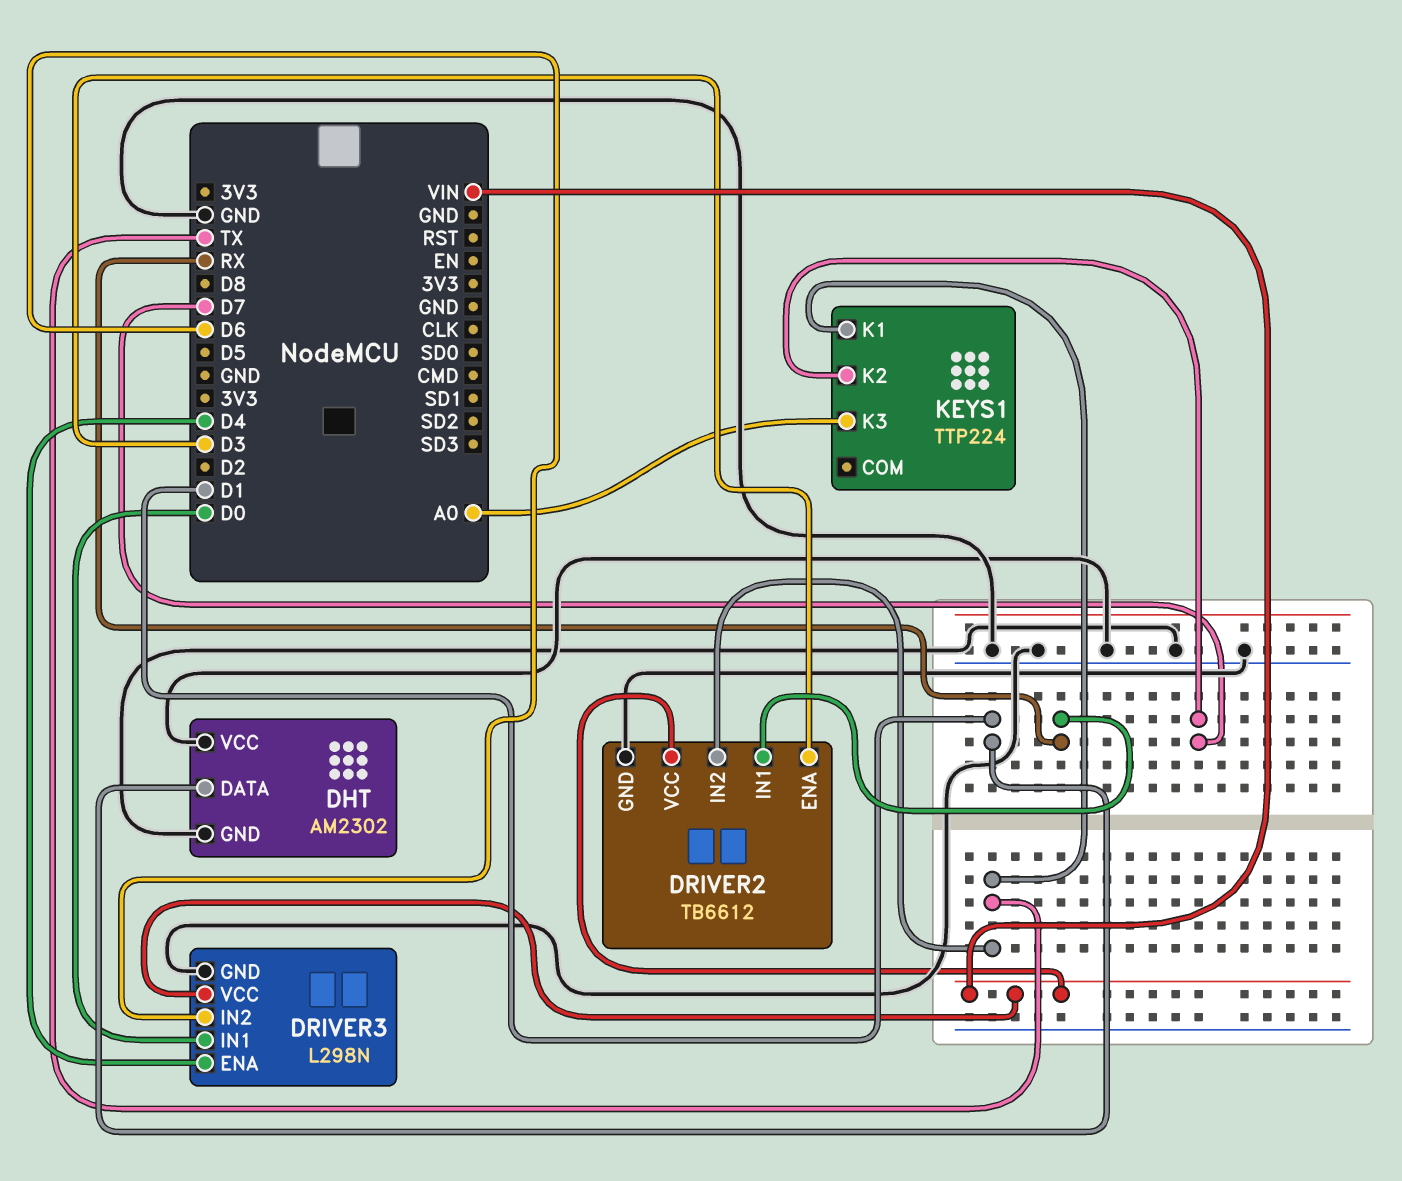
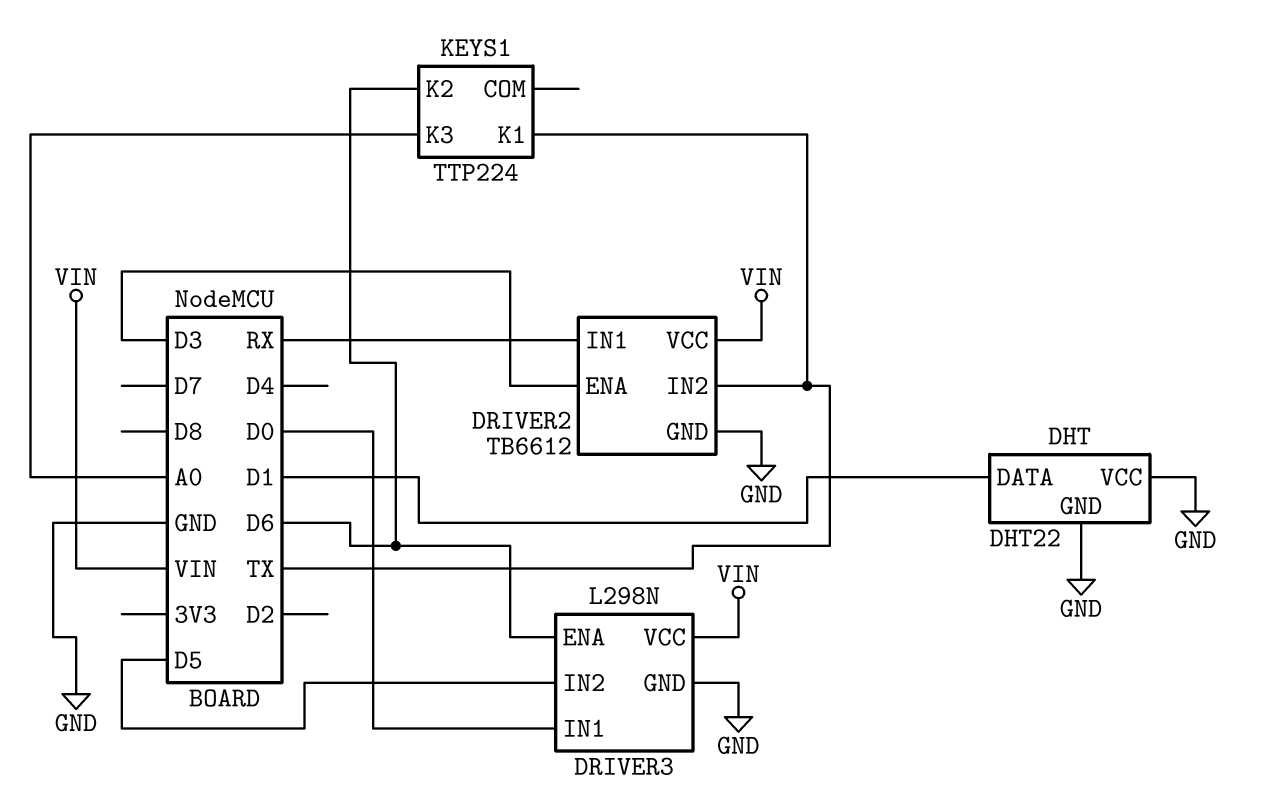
DHT: AM2302 -> DHT22
DRIVER3 pin ENA: D4 -> D6
DRIVER3 pin IN2: D6 -> D5
KEYS1 pin K2: D7 -> D6

